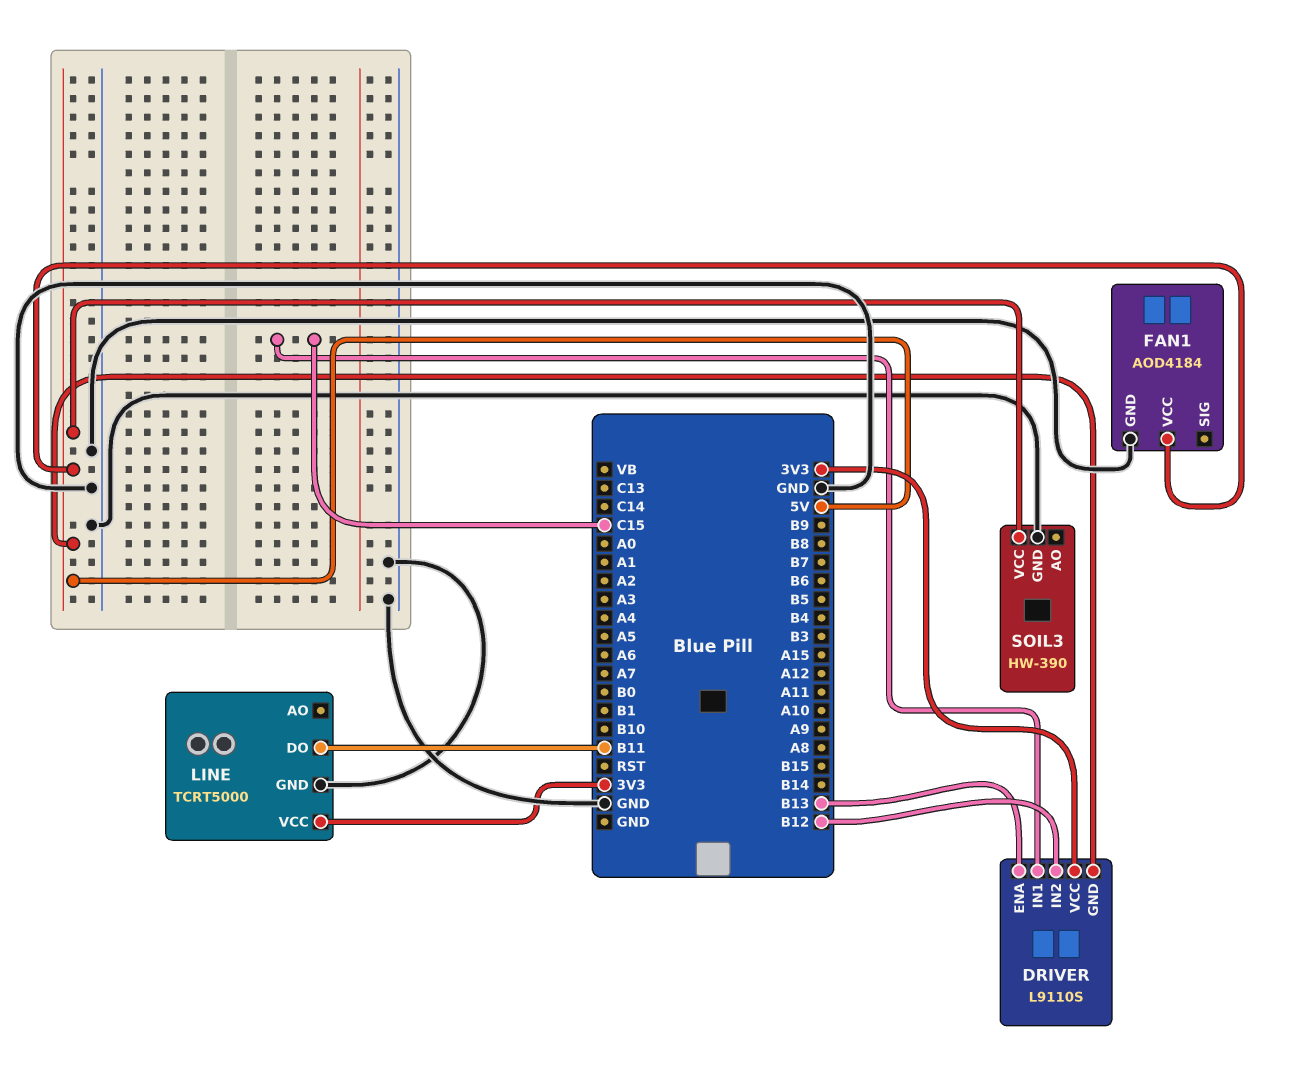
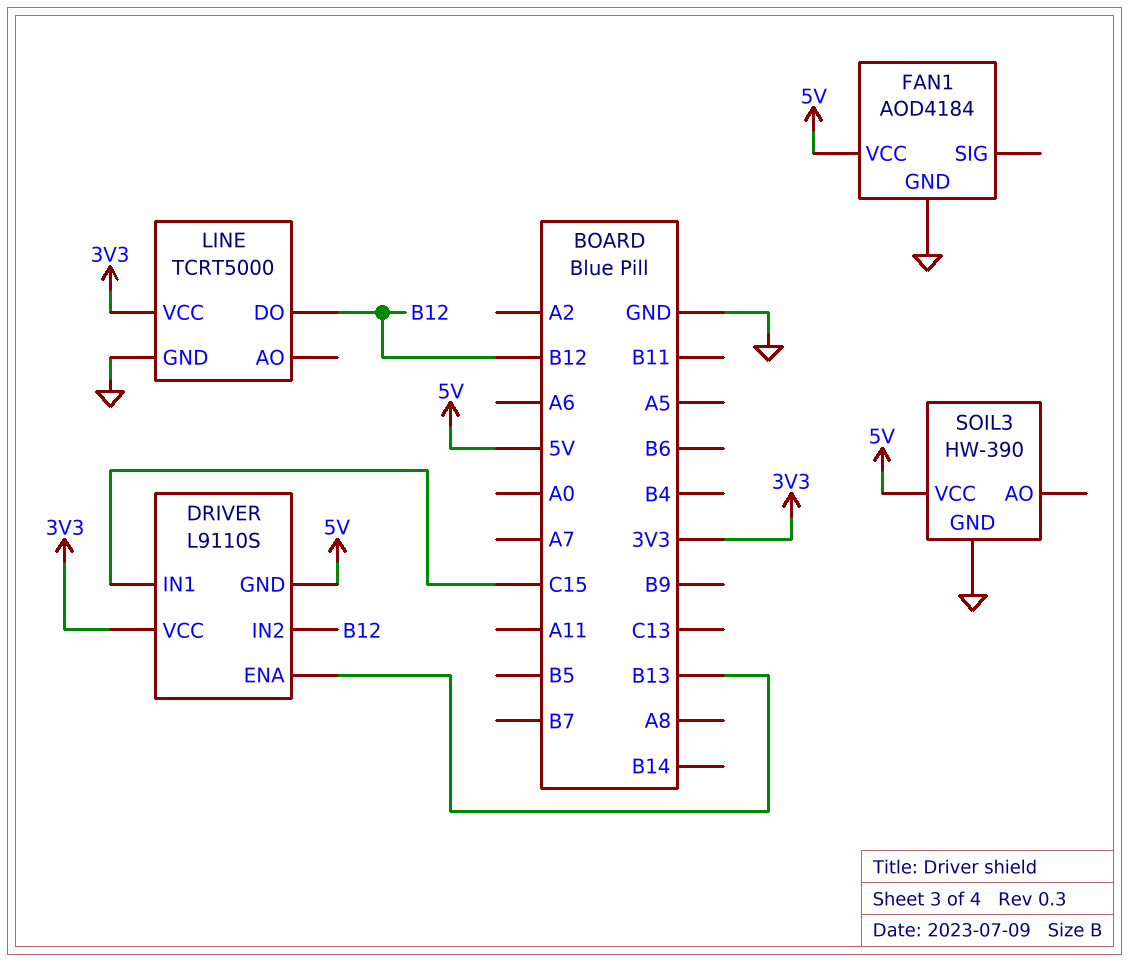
LINE pin DO: B11 -> B12

